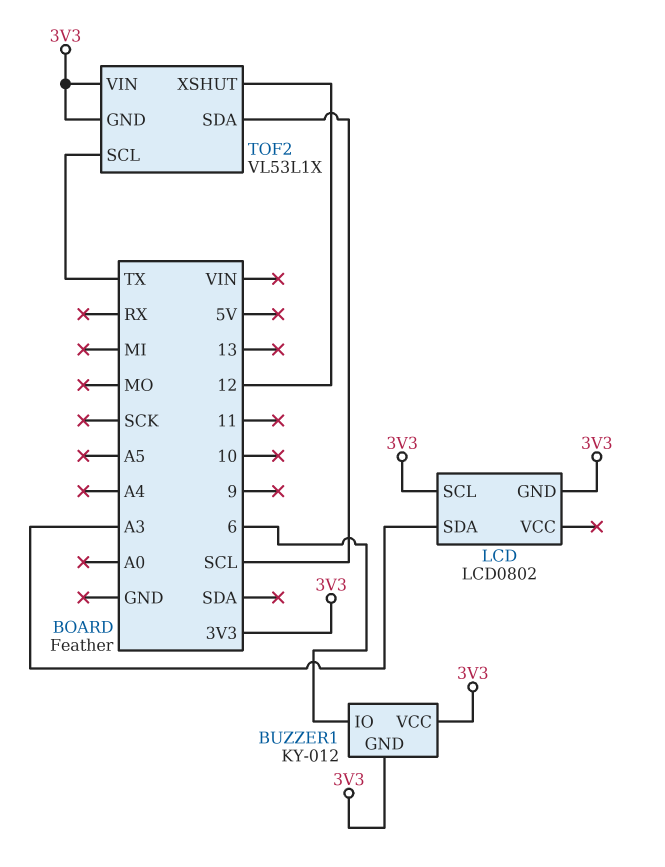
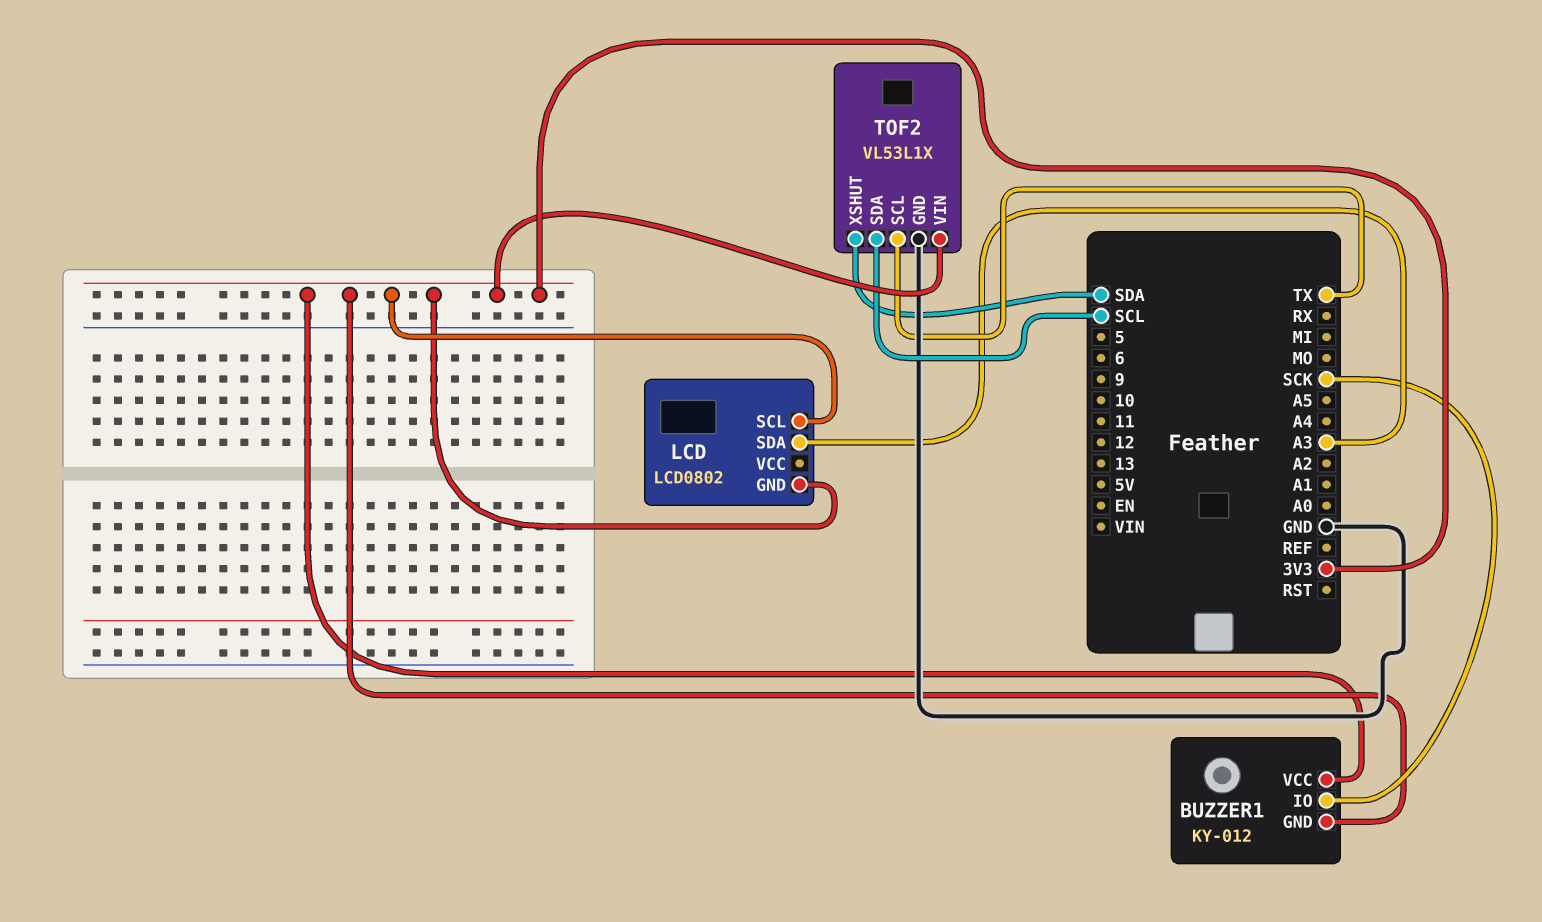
BUZZER1 pin IO: 6 -> SCK
TOF2 pin GND: 3V3 -> GND
TOF2 pin XSHUT: 12 -> SDA

